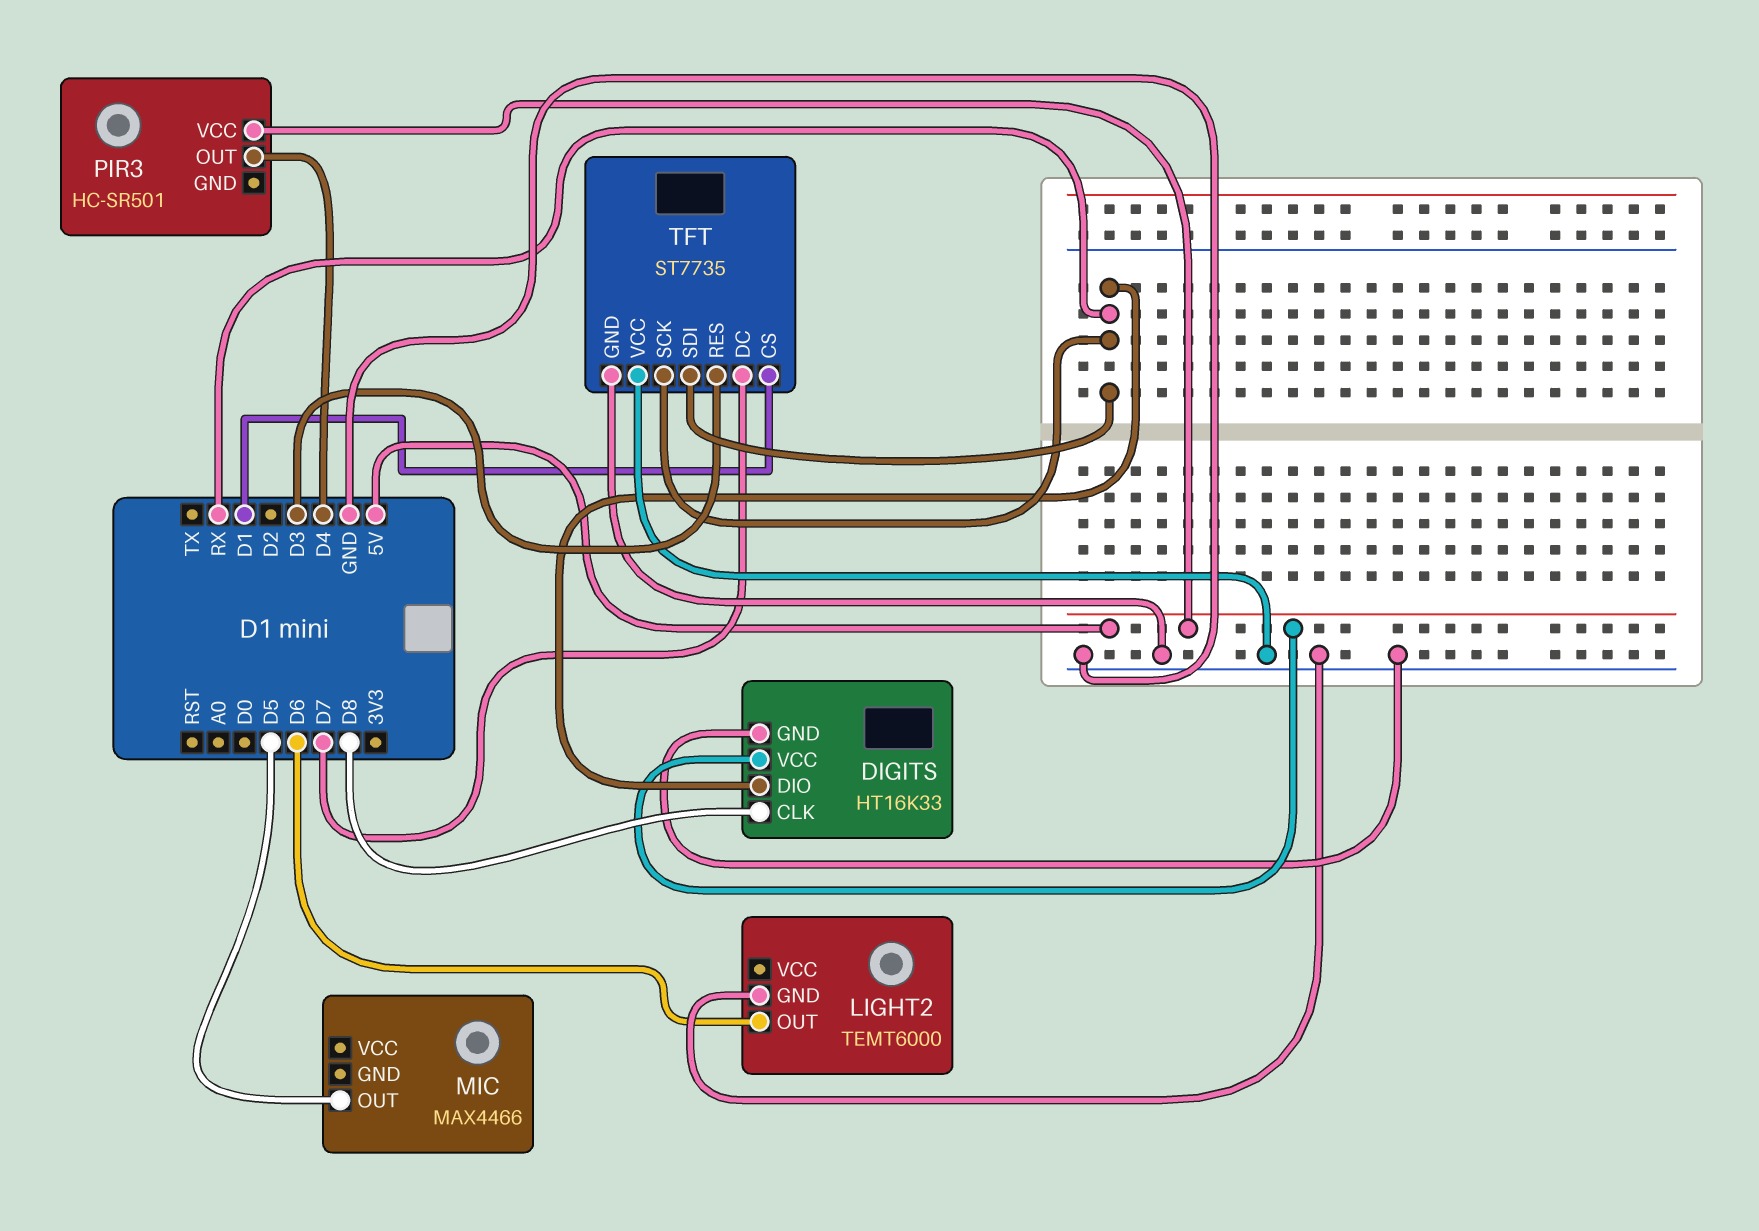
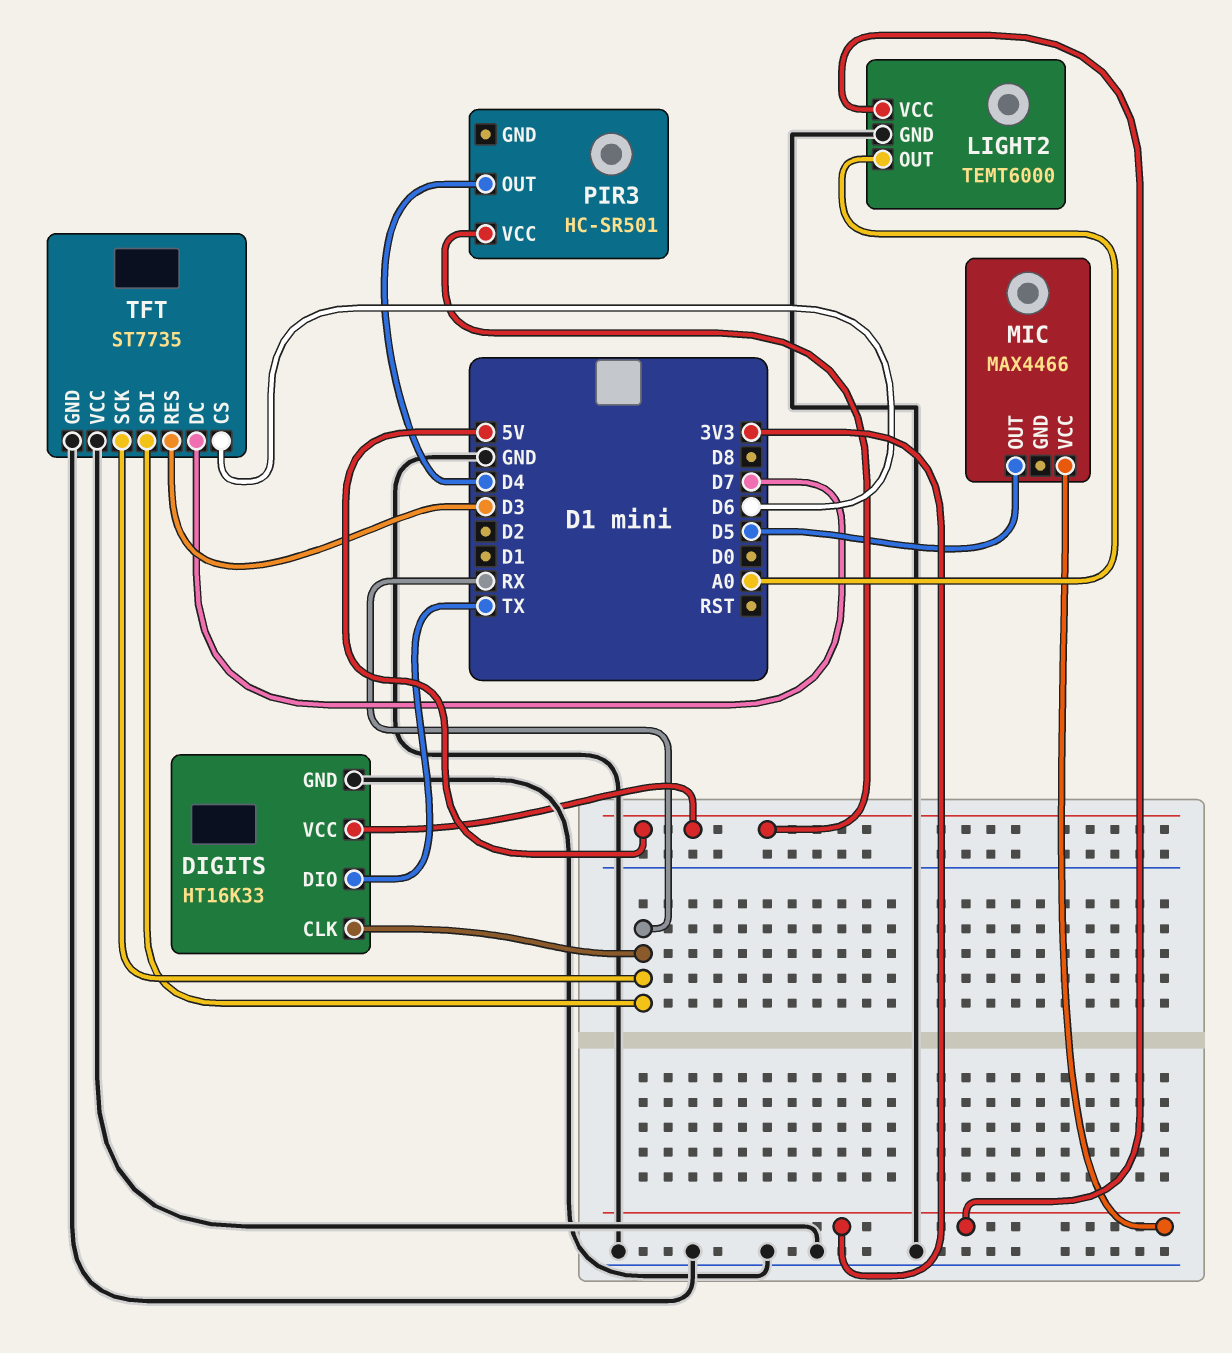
DIGITS pin CLK: D8 -> RX
DIGITS pin DIO: RX -> TX
LIGHT2 pin OUT: D6 -> A0
LIGHT2 pin VCC: none -> 3V3
MIC pin VCC: none -> 3V3
TFT pin CS: D1 -> D6

